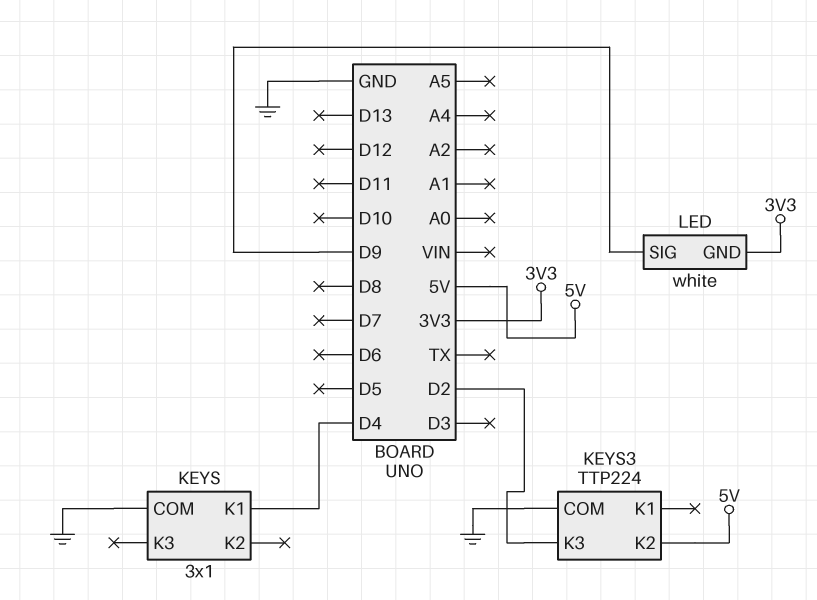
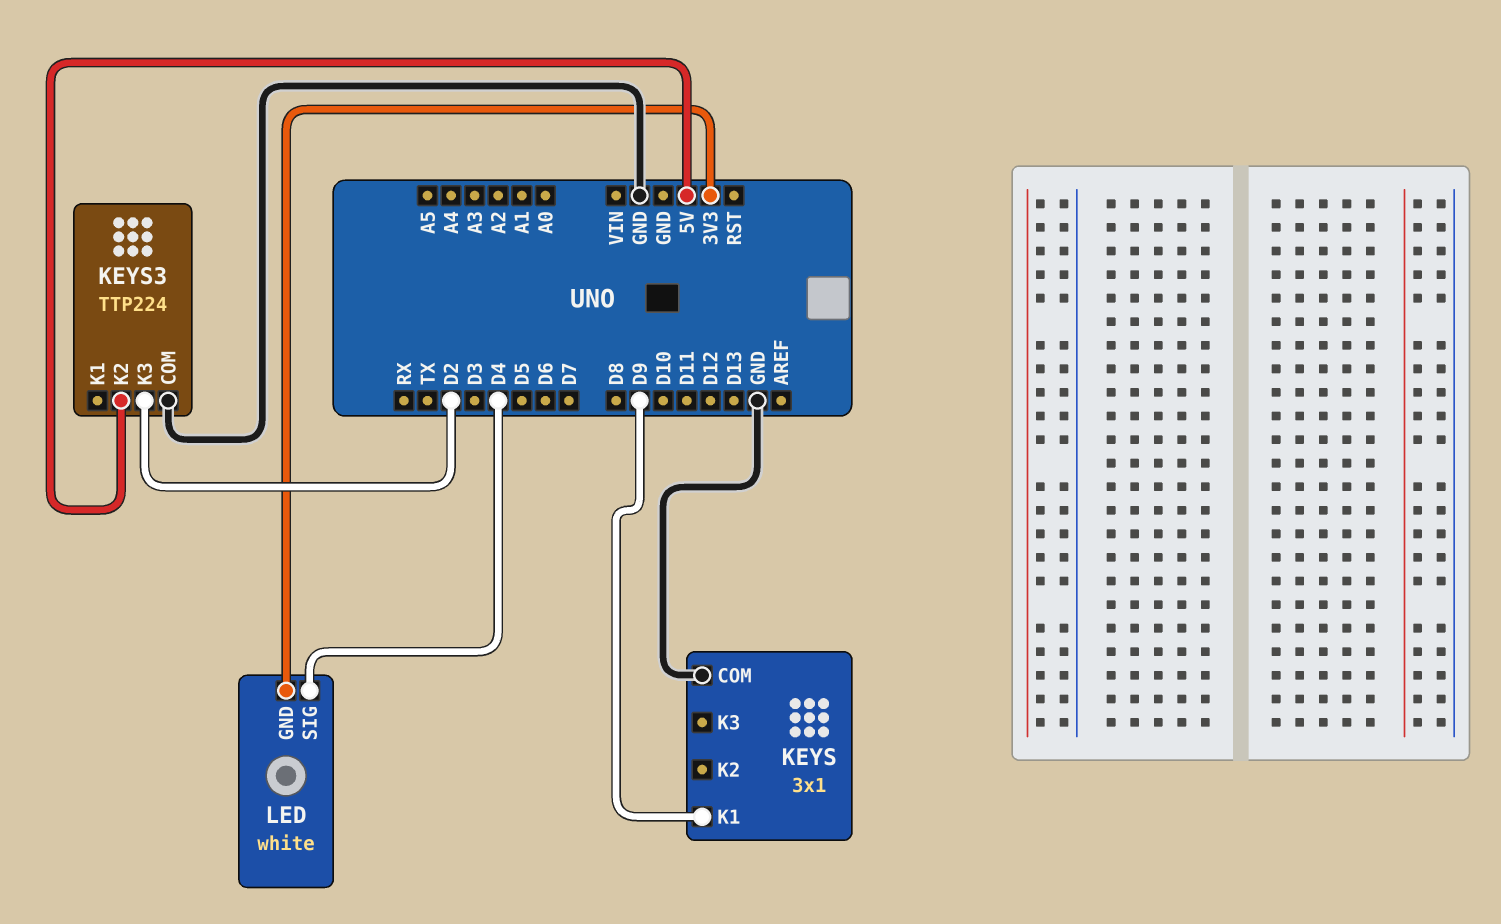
KEYS pin K1: D4 -> D9
LED pin SIG: D9 -> D4

